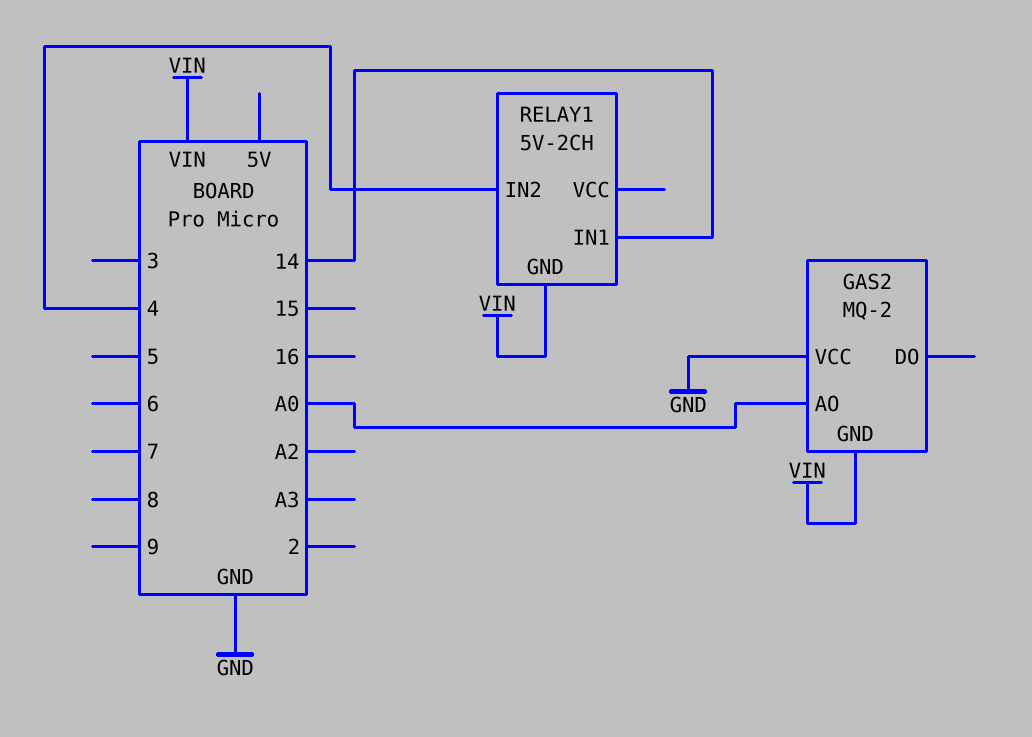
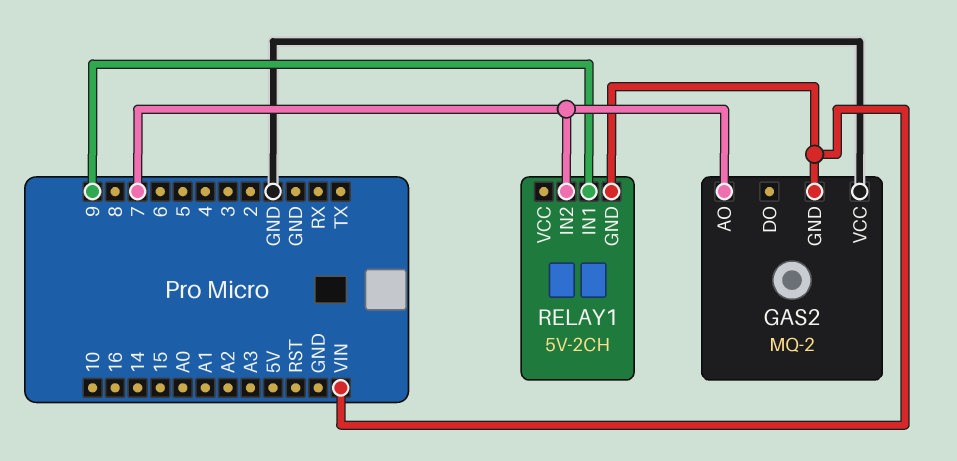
GAS2 pin AO: A0 -> 7
RELAY1 pin IN1: 14 -> 9
RELAY1 pin IN2: 4 -> 7

